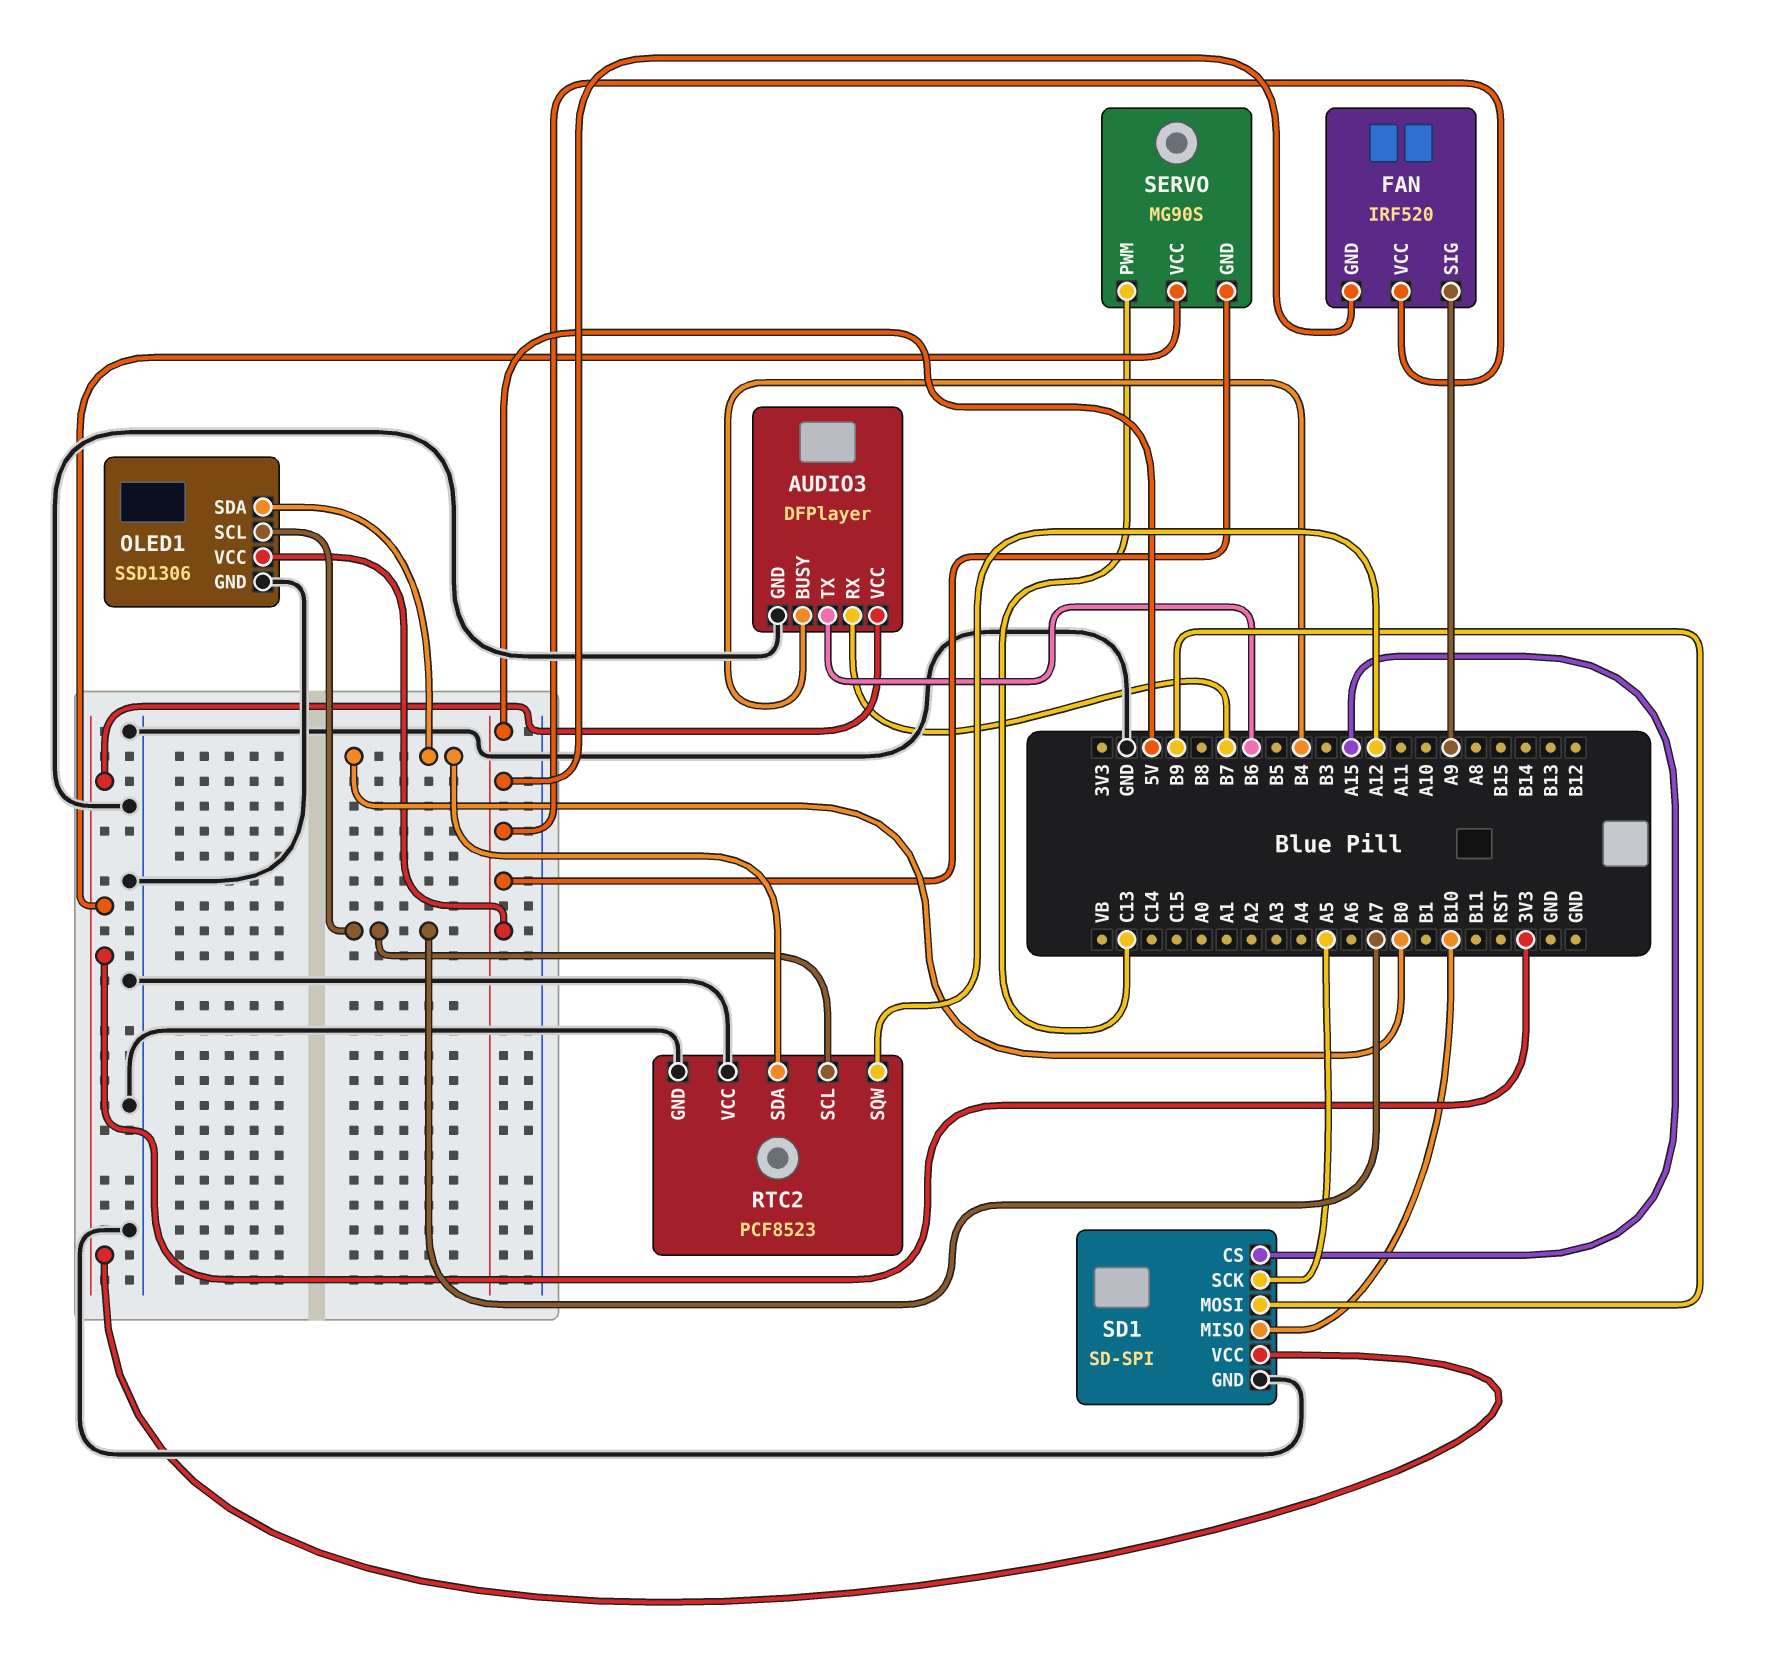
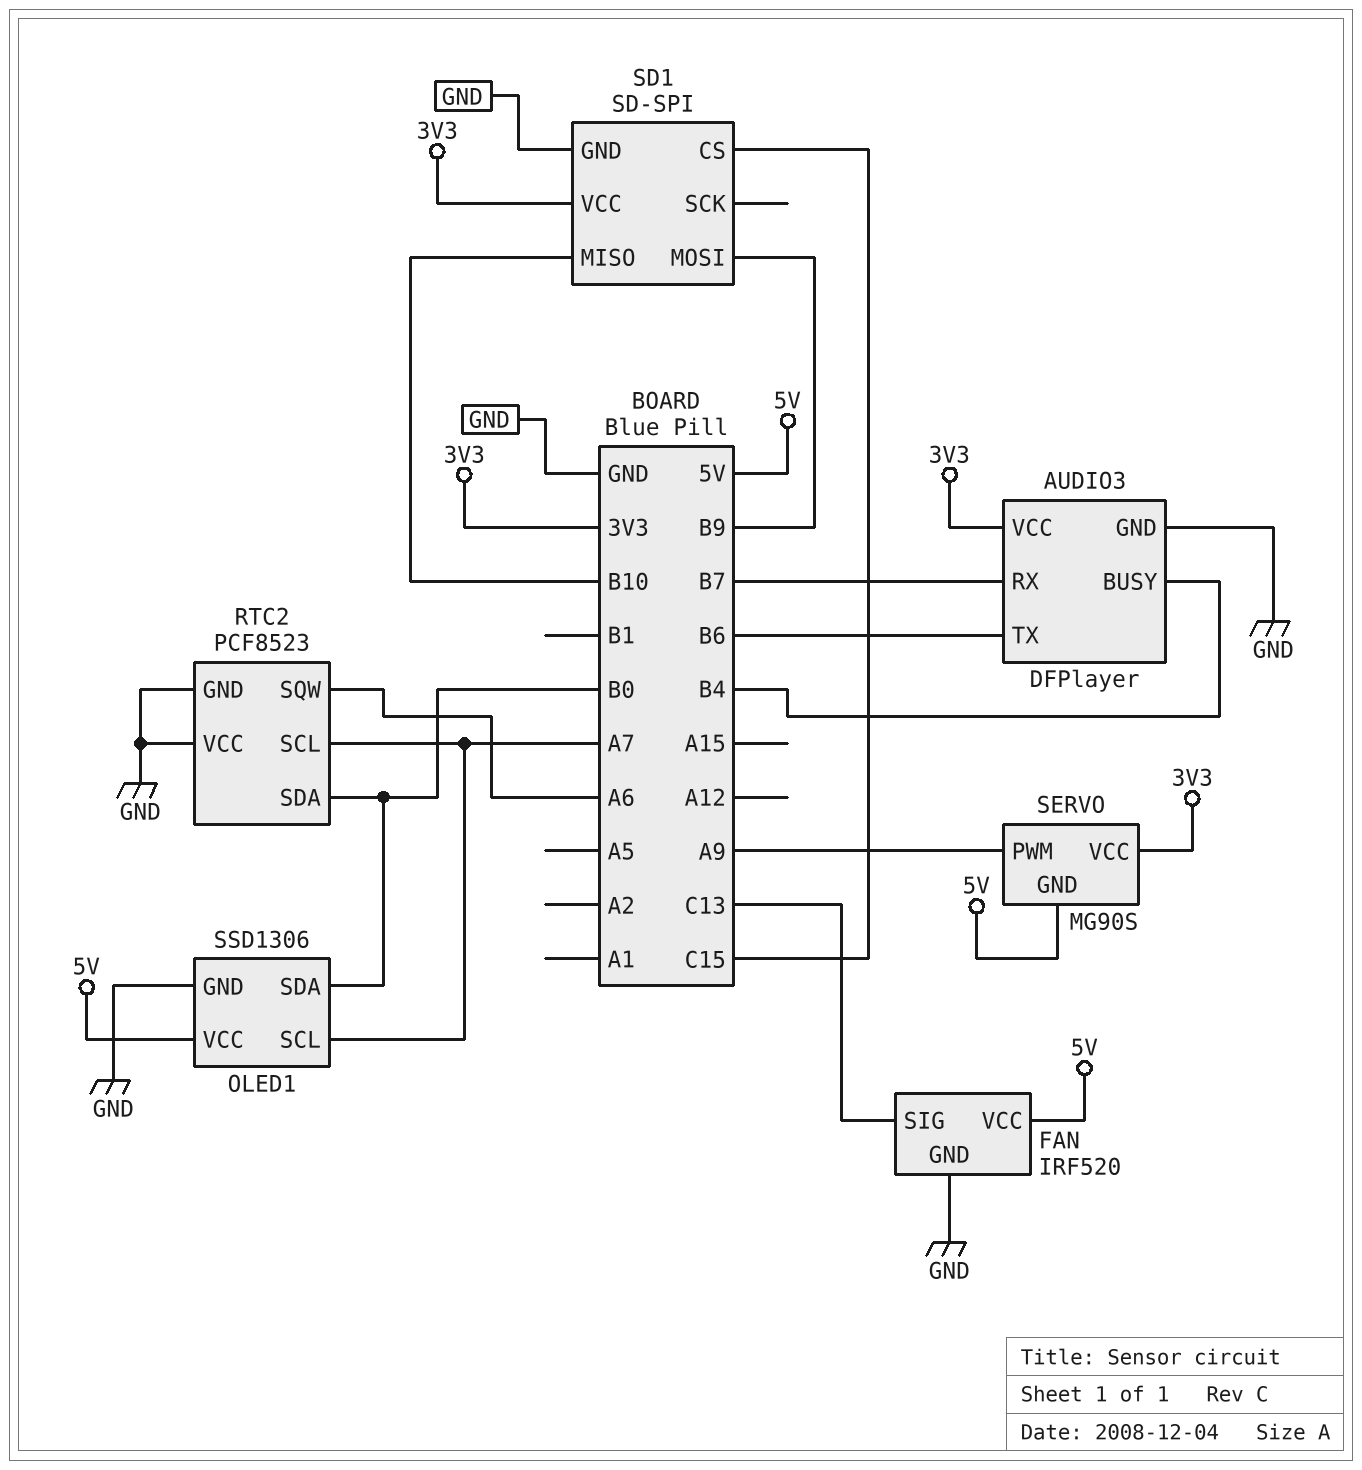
FAN pin GND: 5V -> GND
FAN pin SIG: A9 -> C13
RTC2 pin SQW: A12 -> A6
SD1 pin CS: A15 -> C15
SD1 pin SCK: A5 -> none
SERVO pin PWM: C13 -> A9

